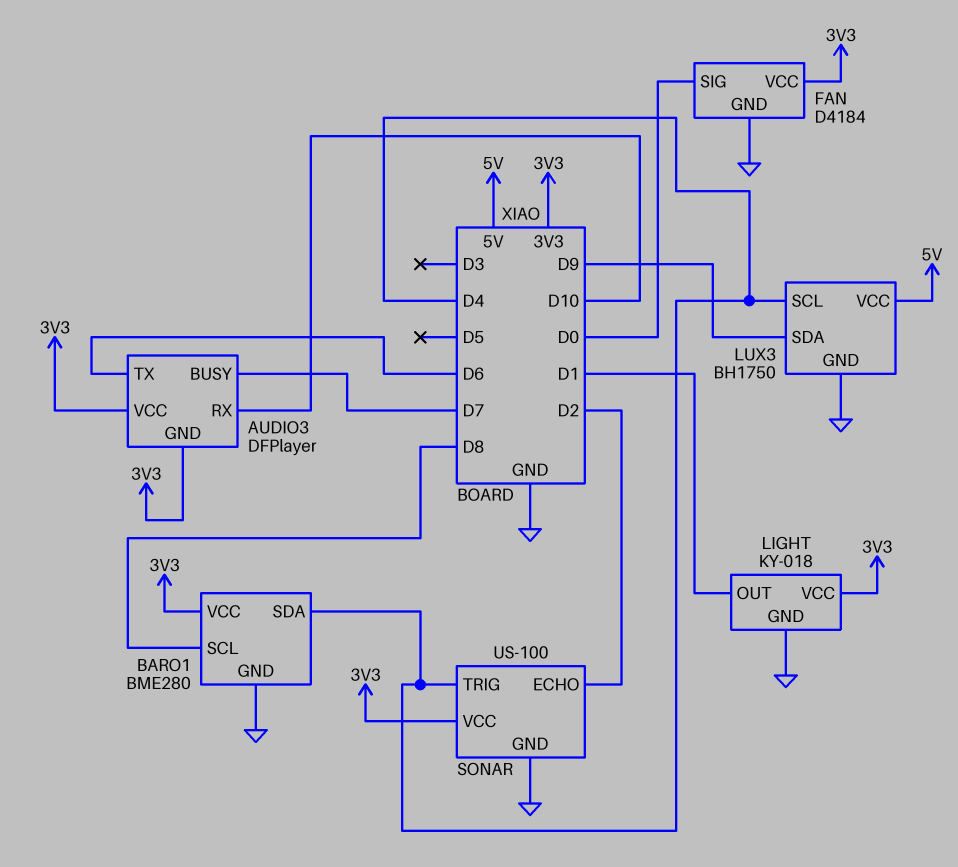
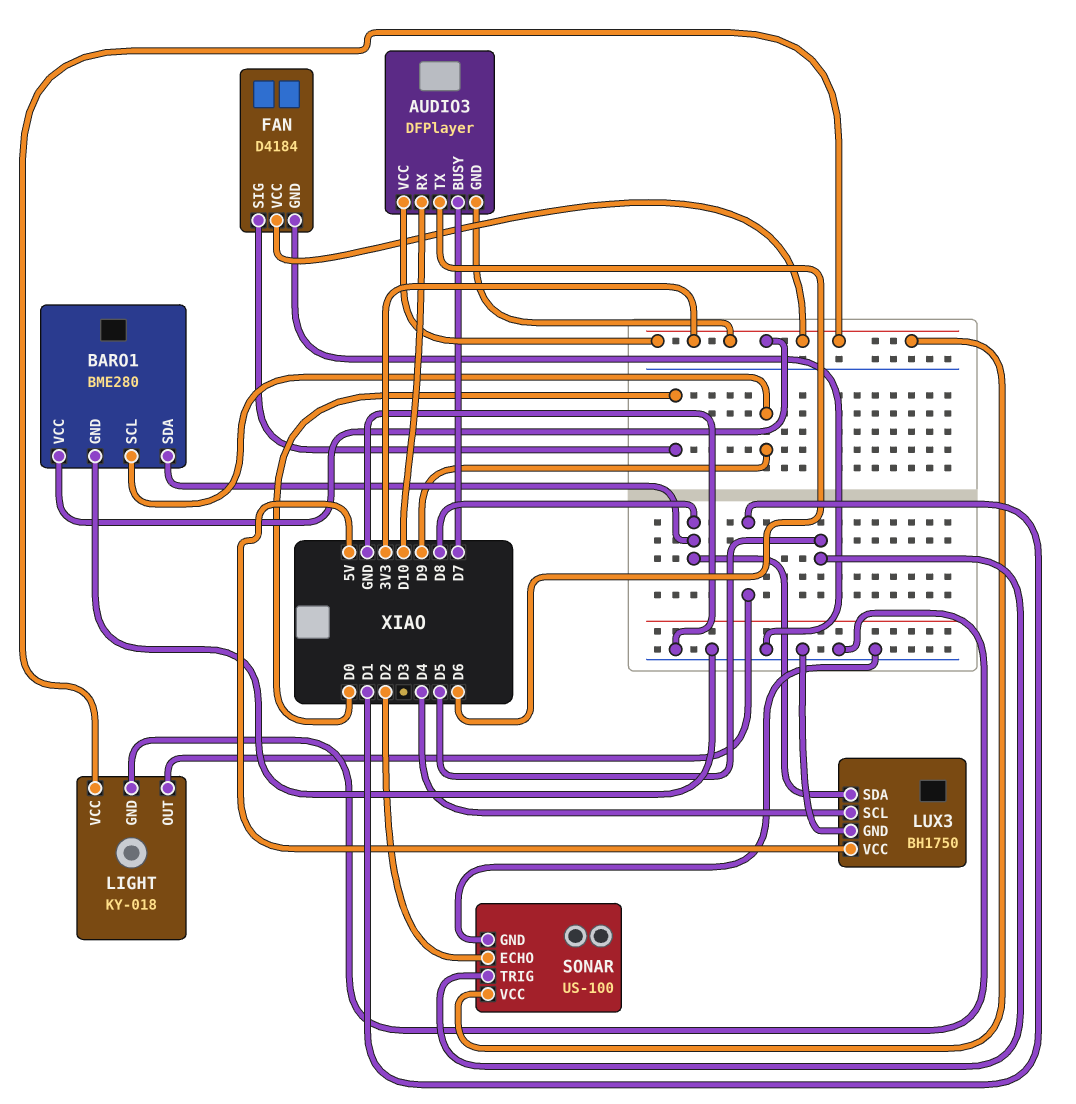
BARO1 pin SCL: D8 -> D9
BARO1 pin SDA: D4 -> D8
LUX3 pin SDA: D9 -> D8
SONAR pin TRIG: D4 -> D5

